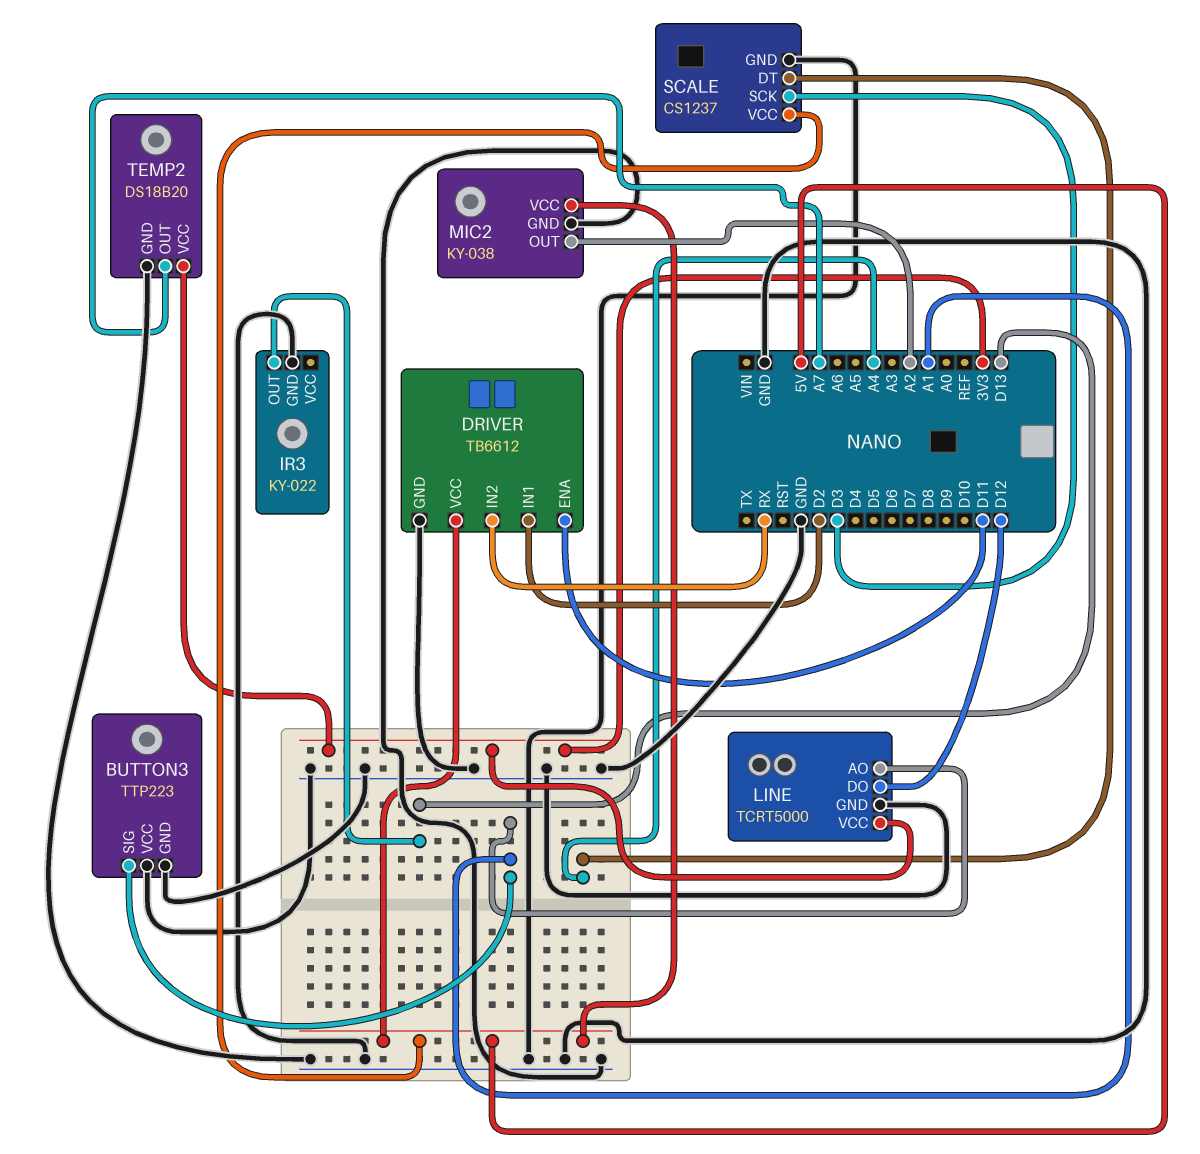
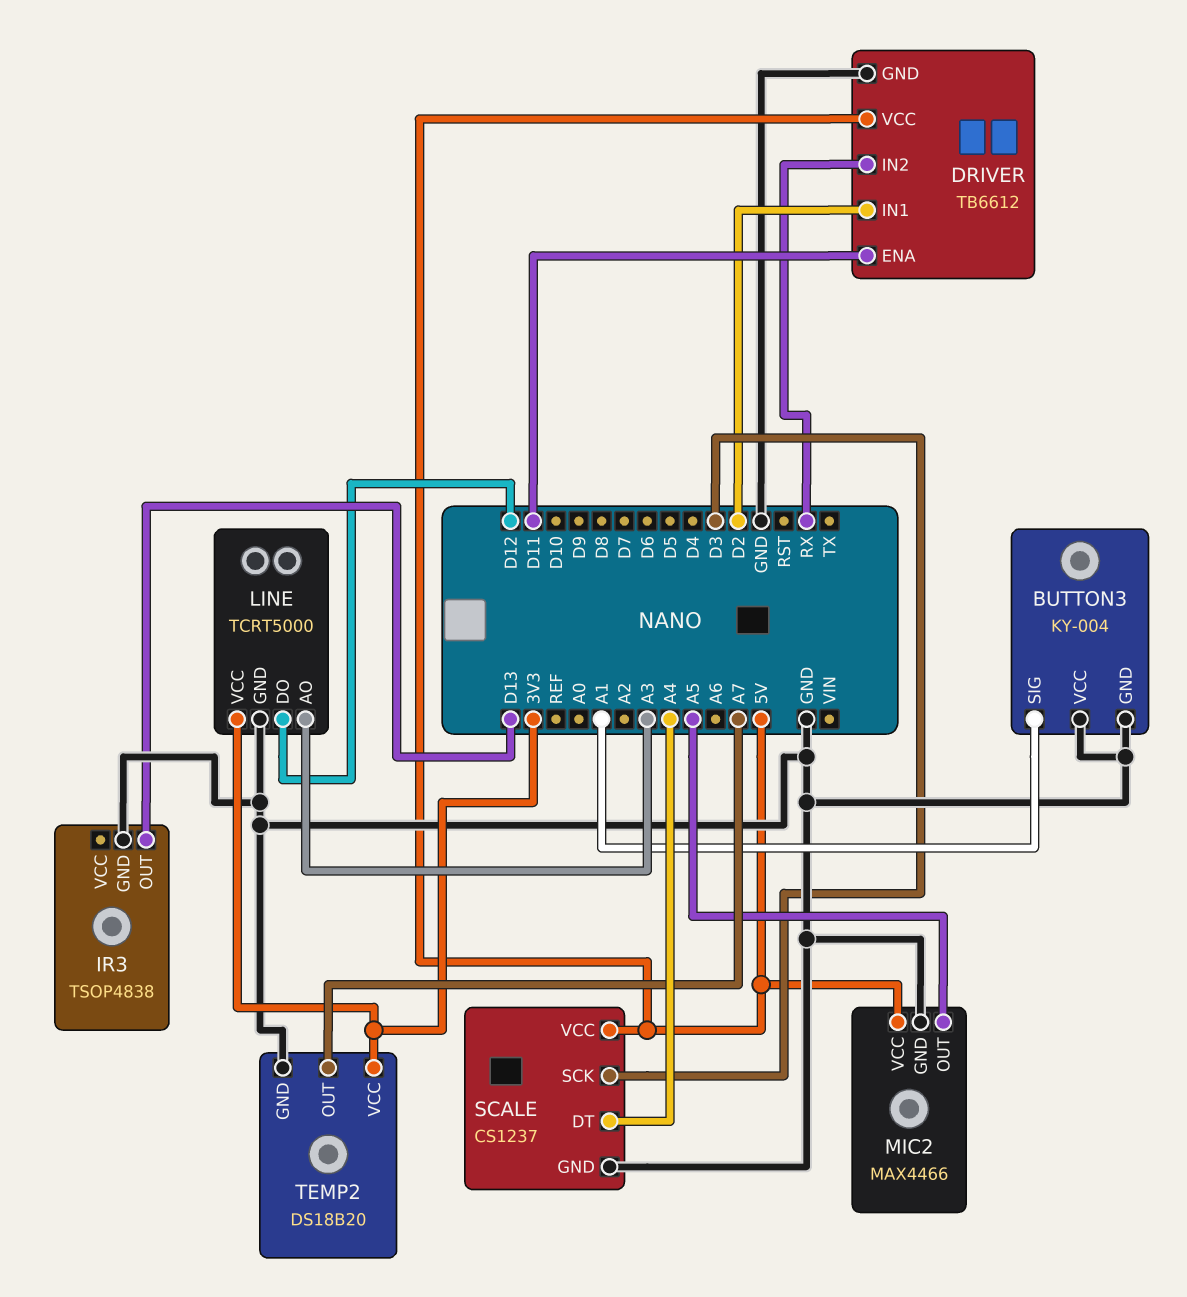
BUTTON3: TTP223 -> KY-004
IR3: KY-022 -> TSOP4838
LINE pin AO: A1 -> A3
MIC2: KY-038 -> MAX4466
MIC2 pin OUT: A2 -> A5

